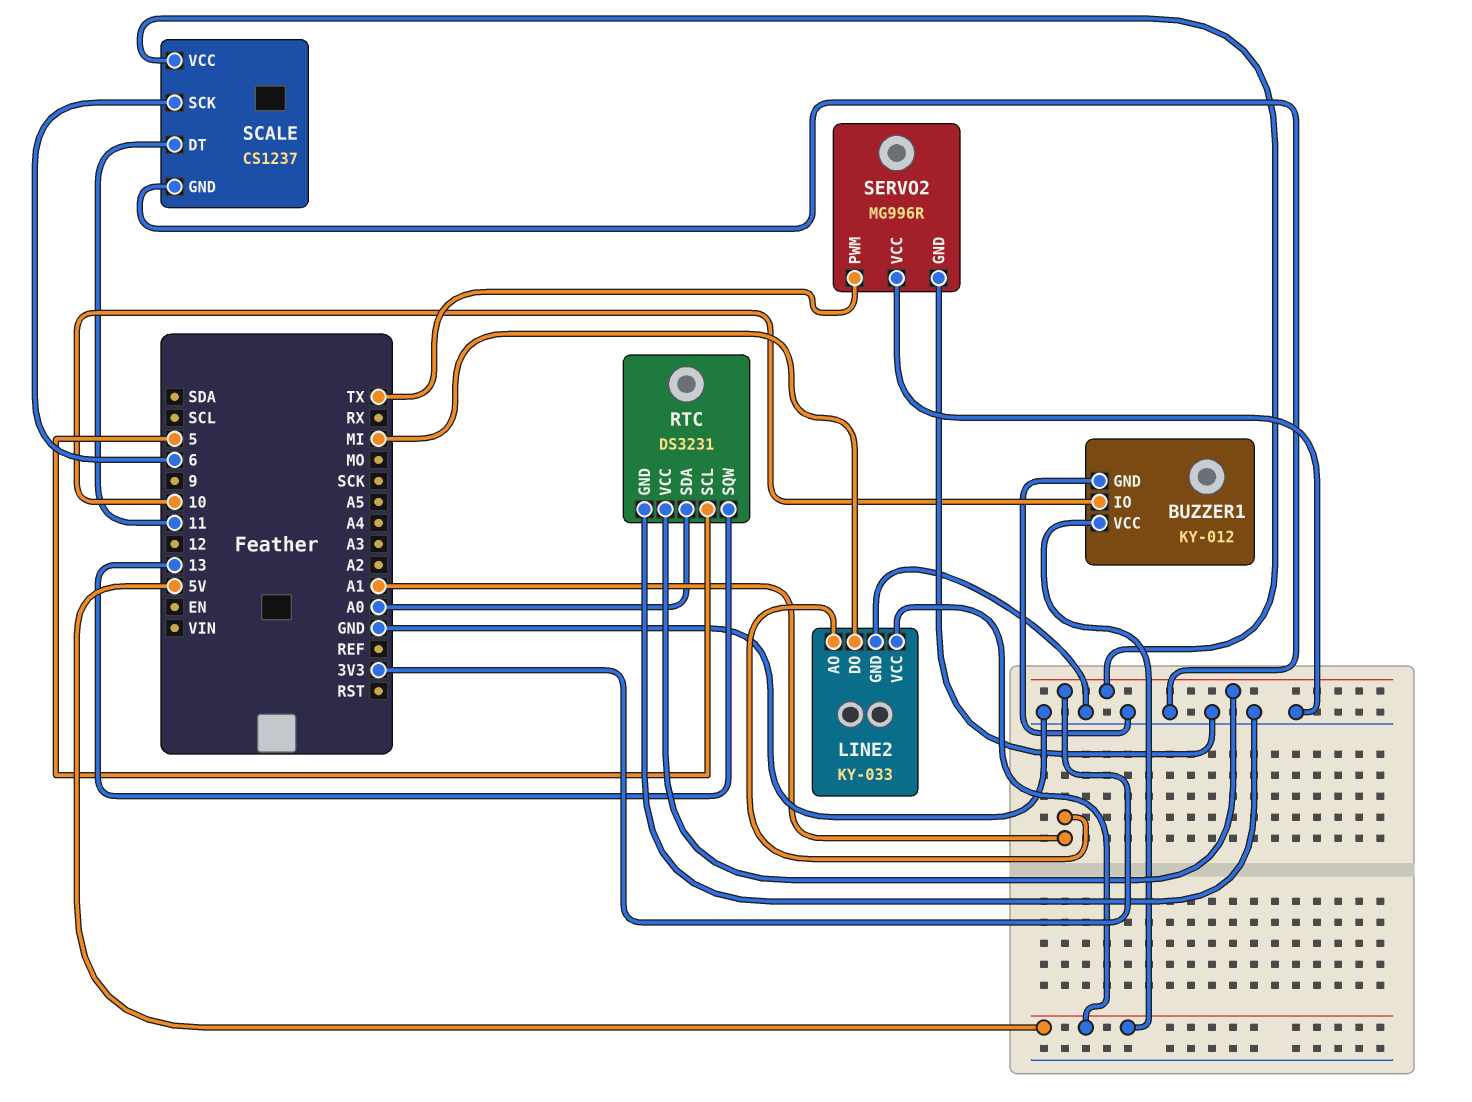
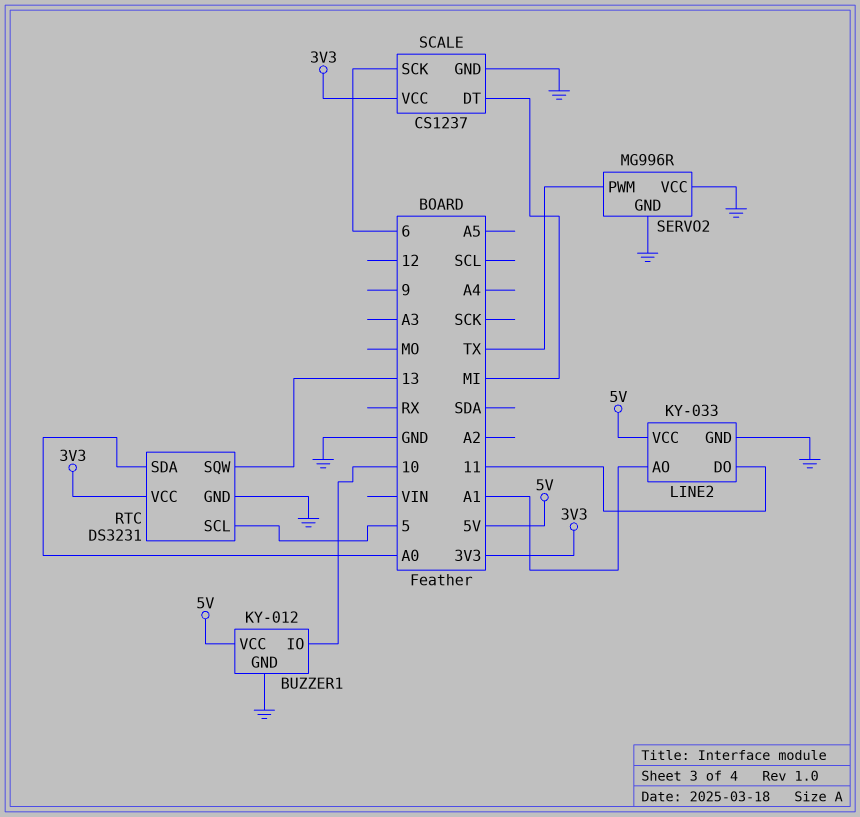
LINE2 pin DO: MI -> 11
SCALE pin DT: 11 -> MI

